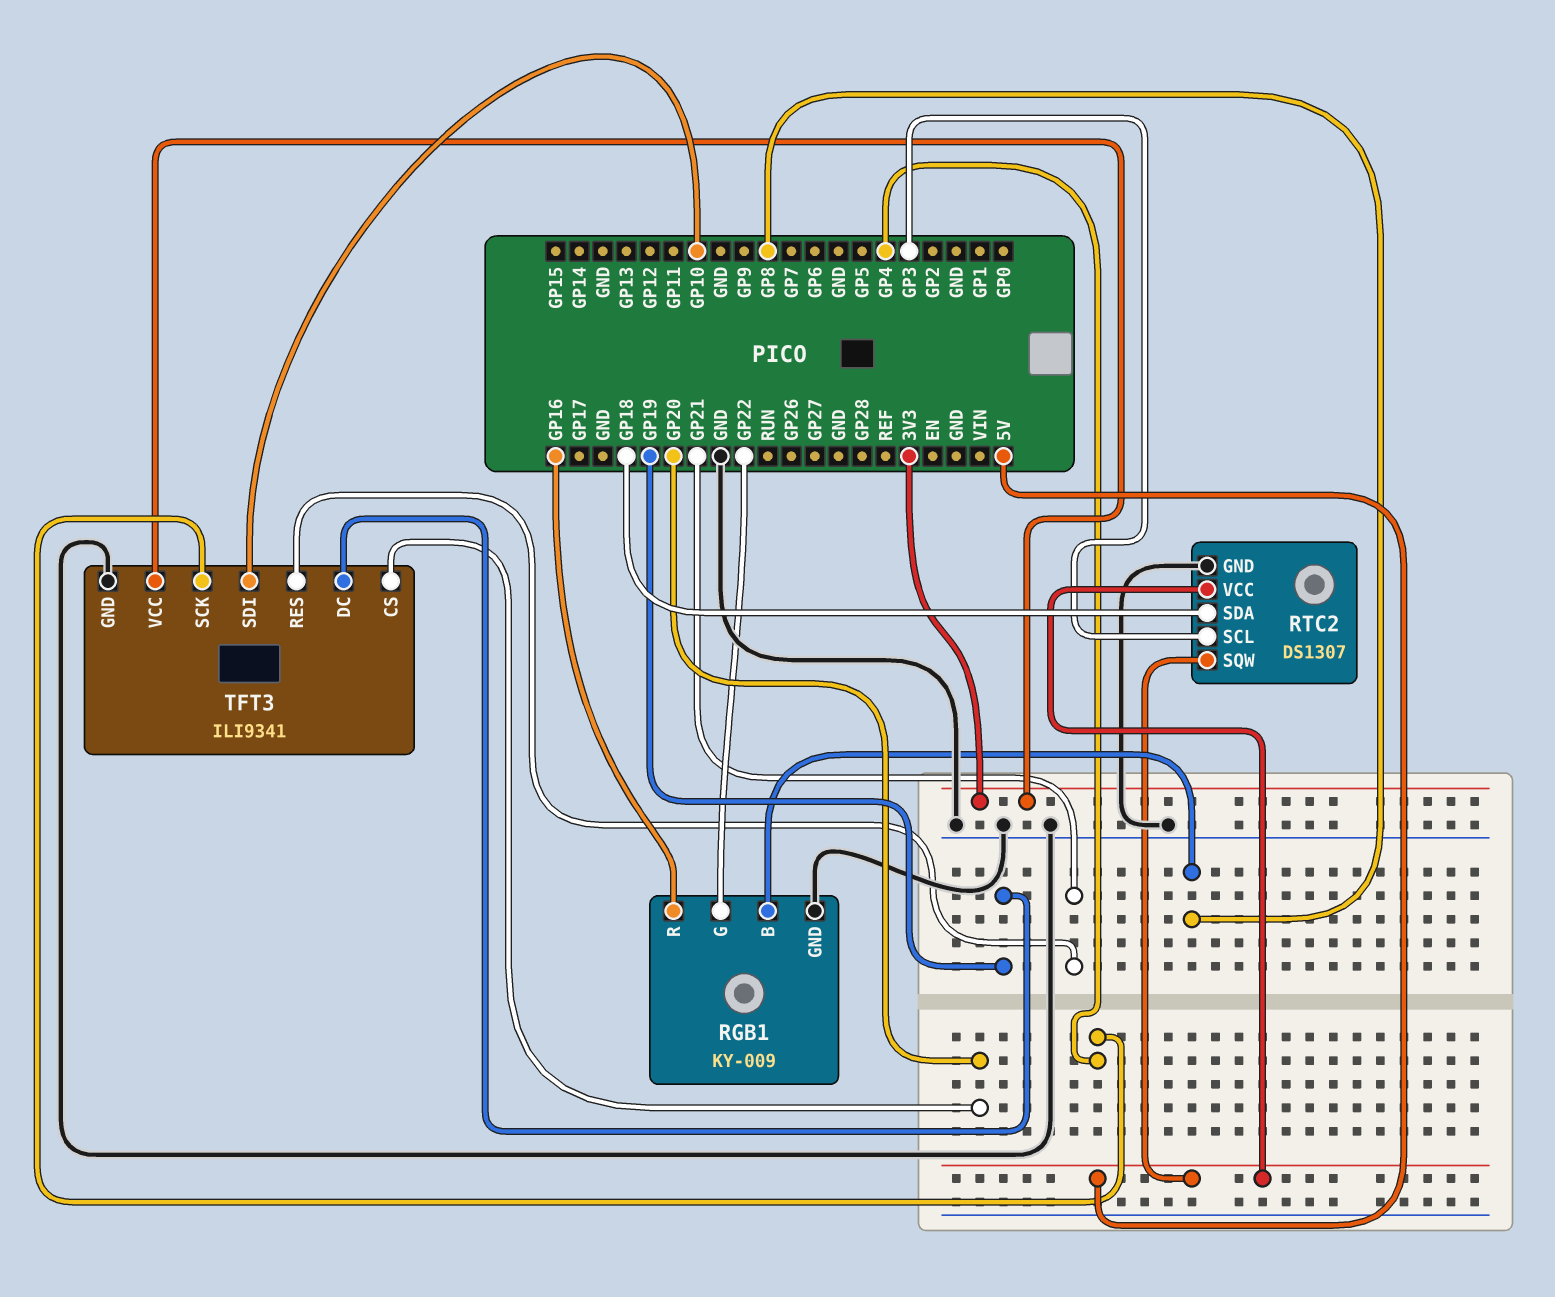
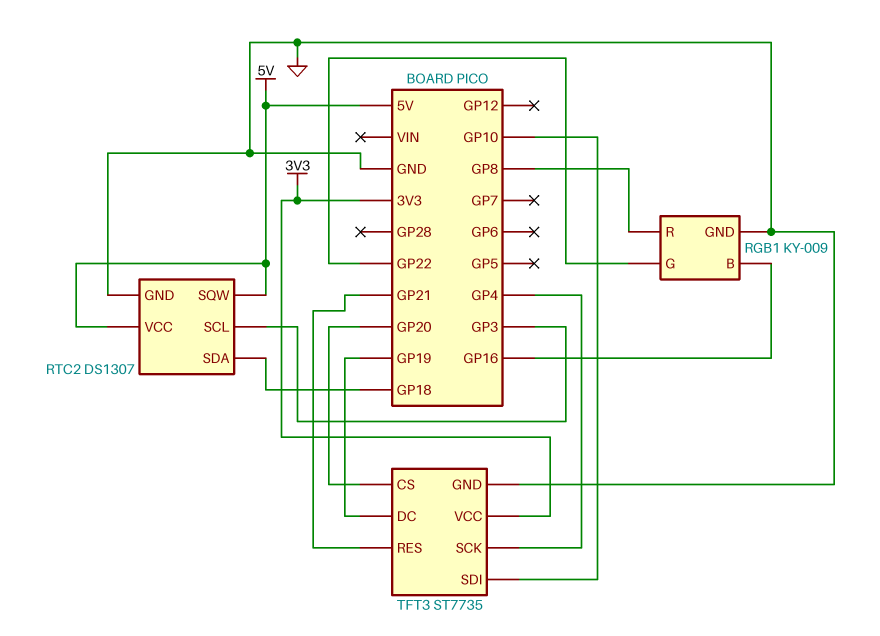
RGB1 pin B: GP8 -> GP16
RGB1 pin R: GP16 -> GP8
TFT3: ILI9341 -> ST7735

